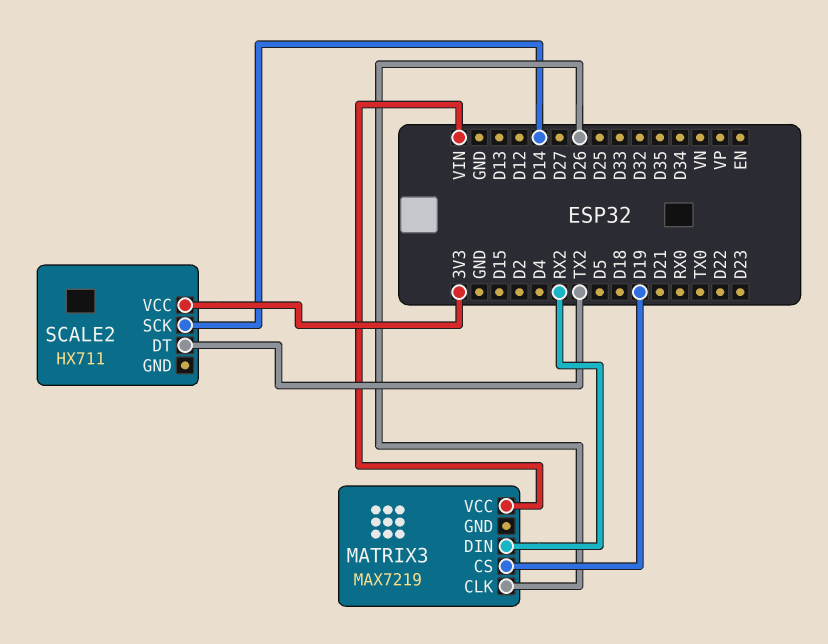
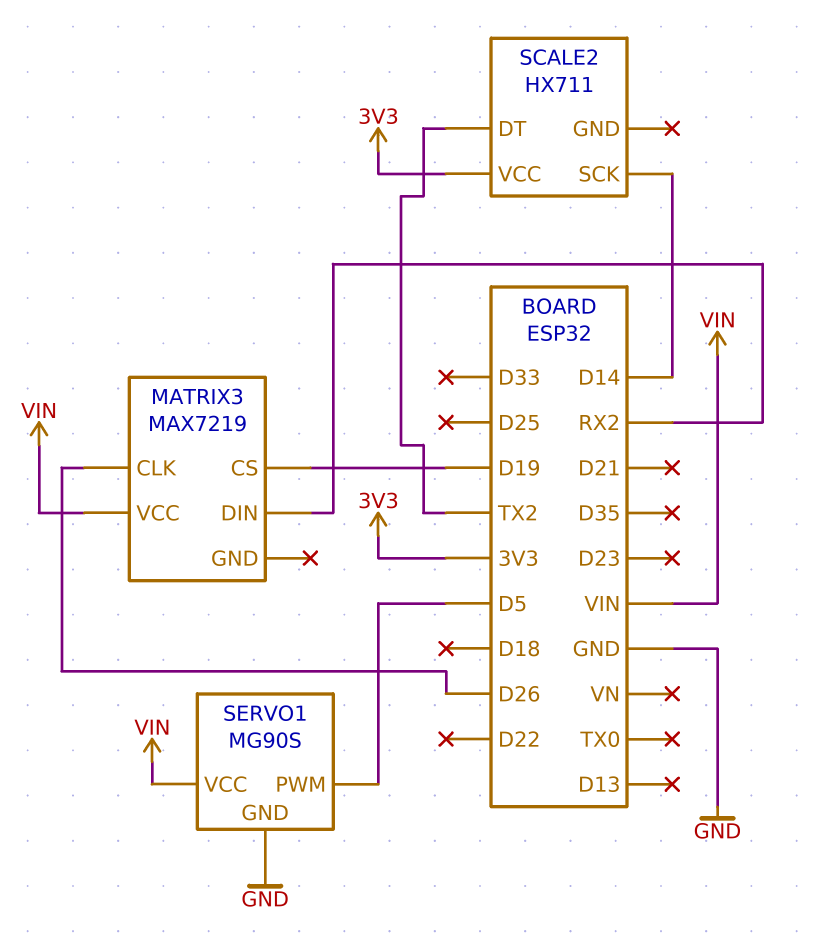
SERVO1: none -> MG90S
SERVO1 pin GND: none -> GND
SERVO1 pin PWM: none -> D5
SERVO1 pin VCC: none -> VIN

